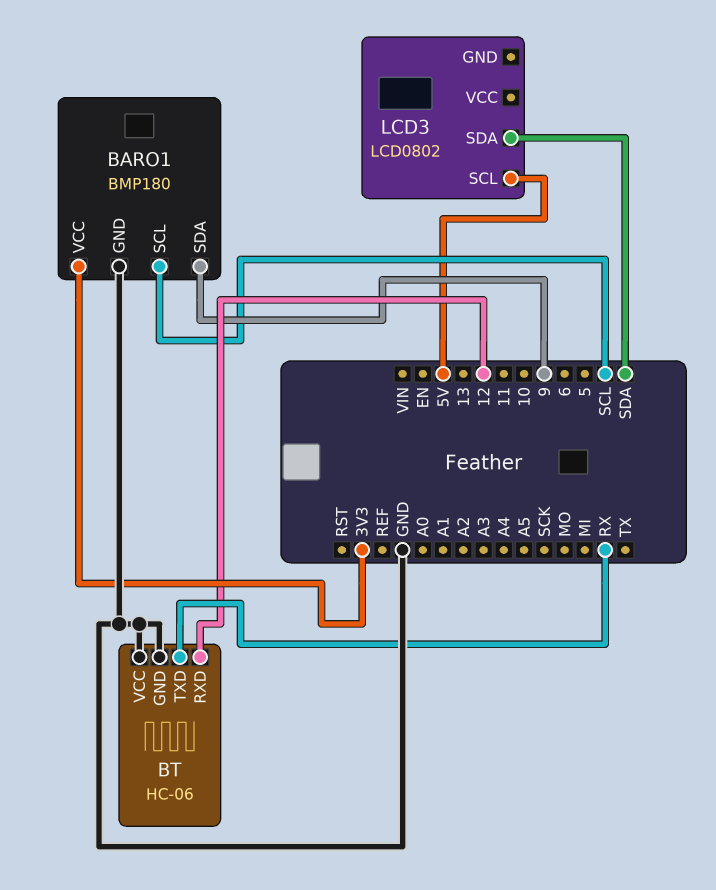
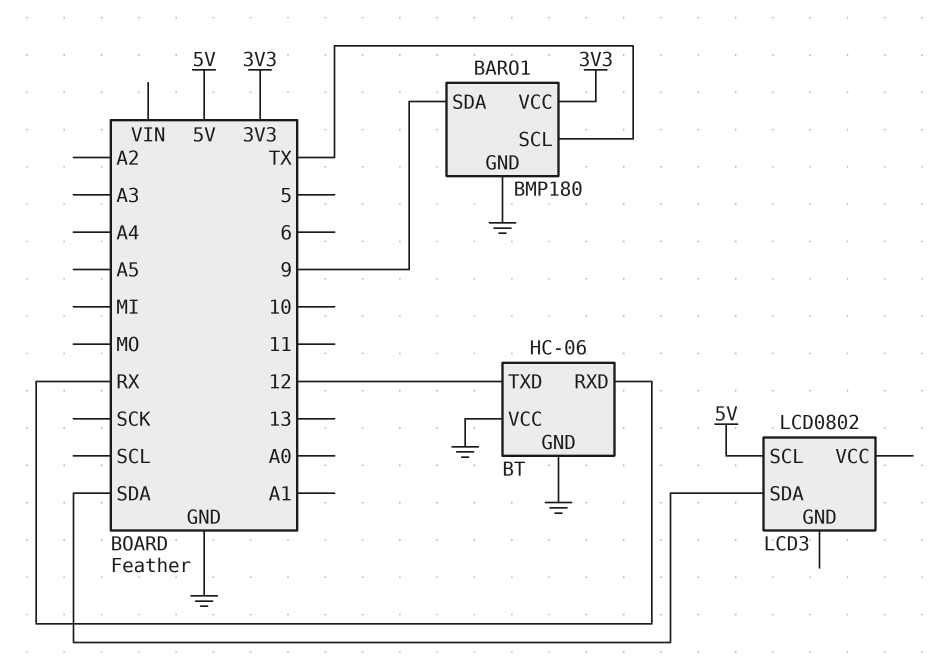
BARO1 pin SCL: SCL -> TX
BT pin RXD: 12 -> RX
BT pin TXD: RX -> 12

